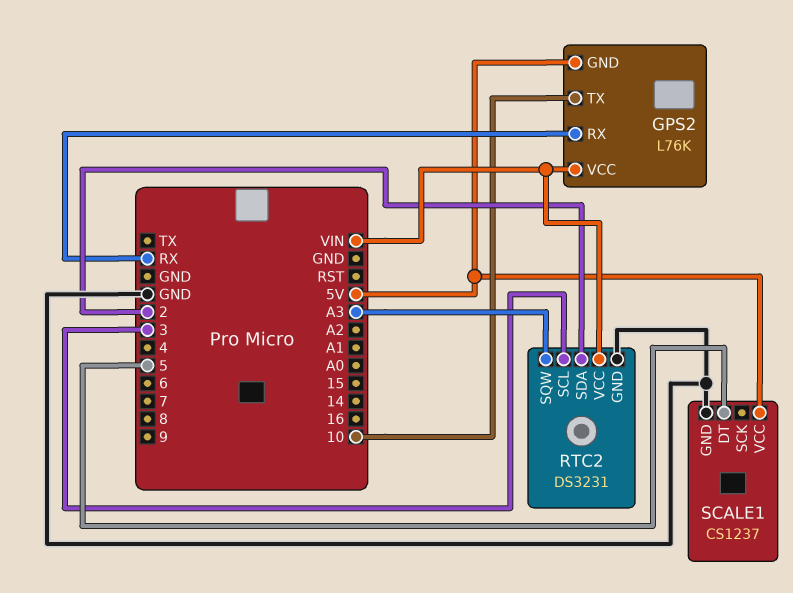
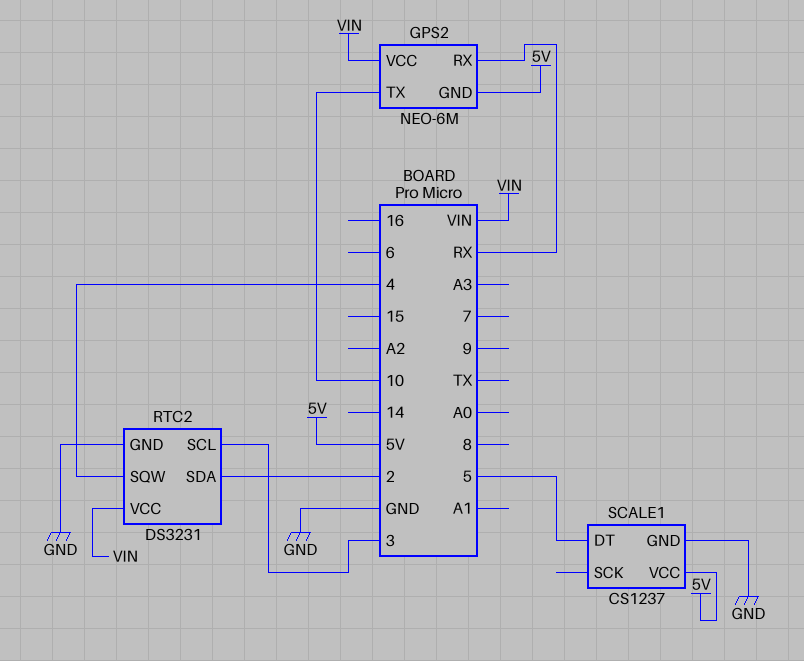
GPS2: L76K -> NEO-6M
RTC2 pin SQW: A3 -> 4

